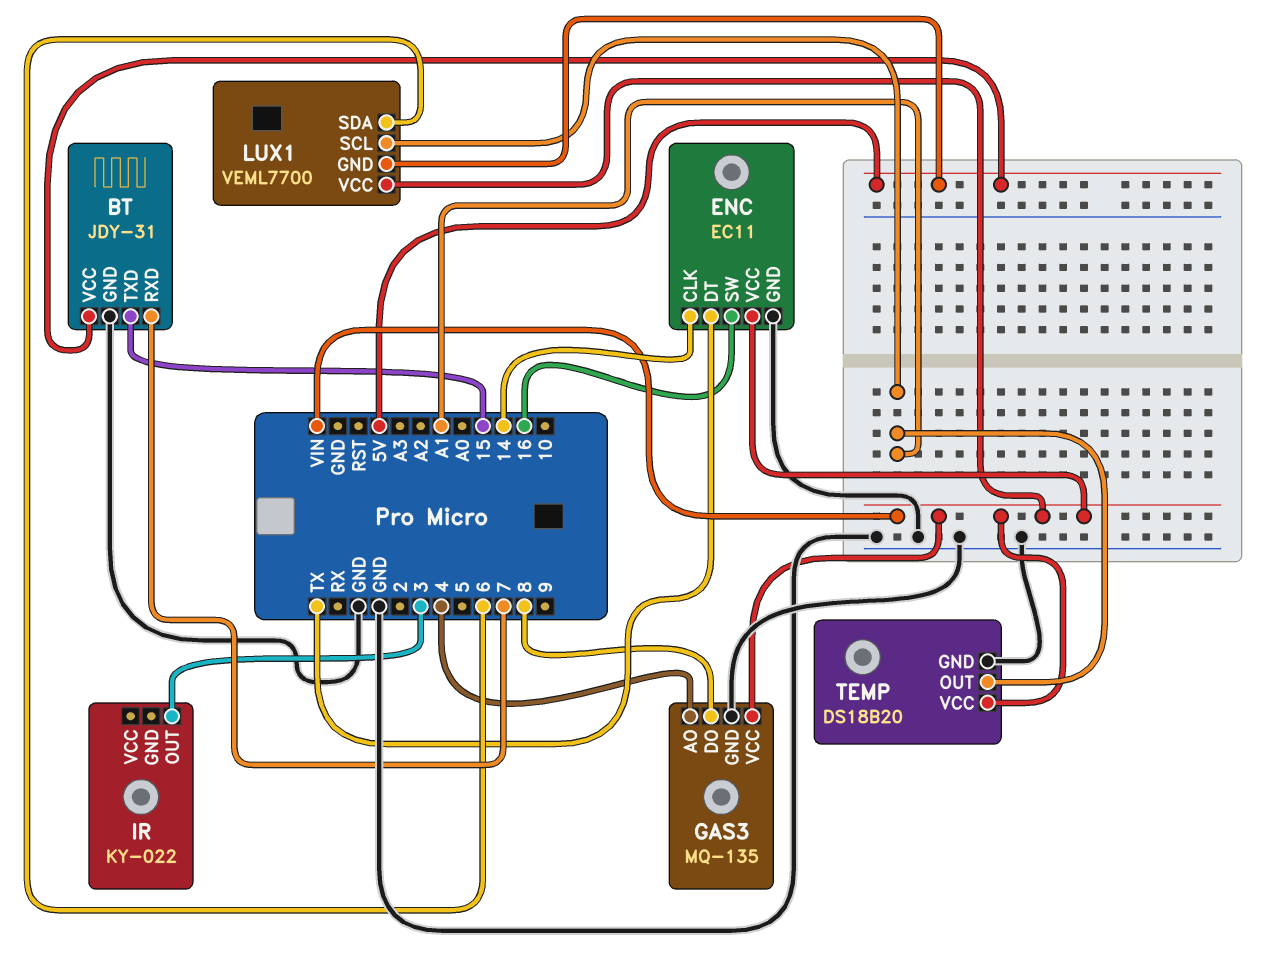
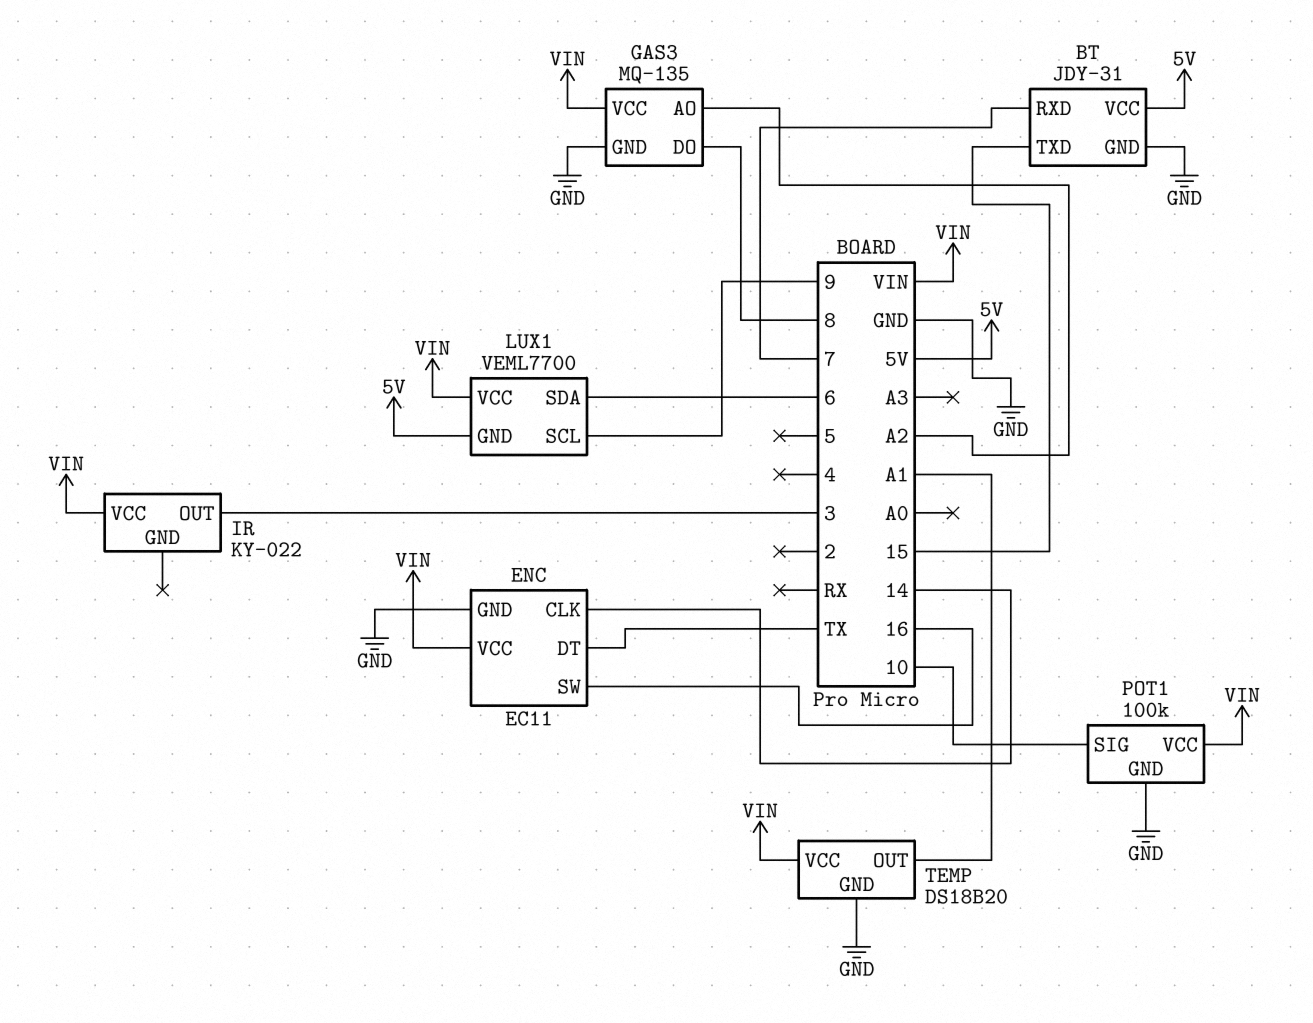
GAS3 pin AO: 4 -> A2
IR pin VCC: none -> VIN
LUX1 pin SCL: A1 -> 9
POT1: none -> 100k
POT1 pin GND: none -> GND
POT1 pin SIG: none -> 10
POT1 pin VCC: none -> VIN

